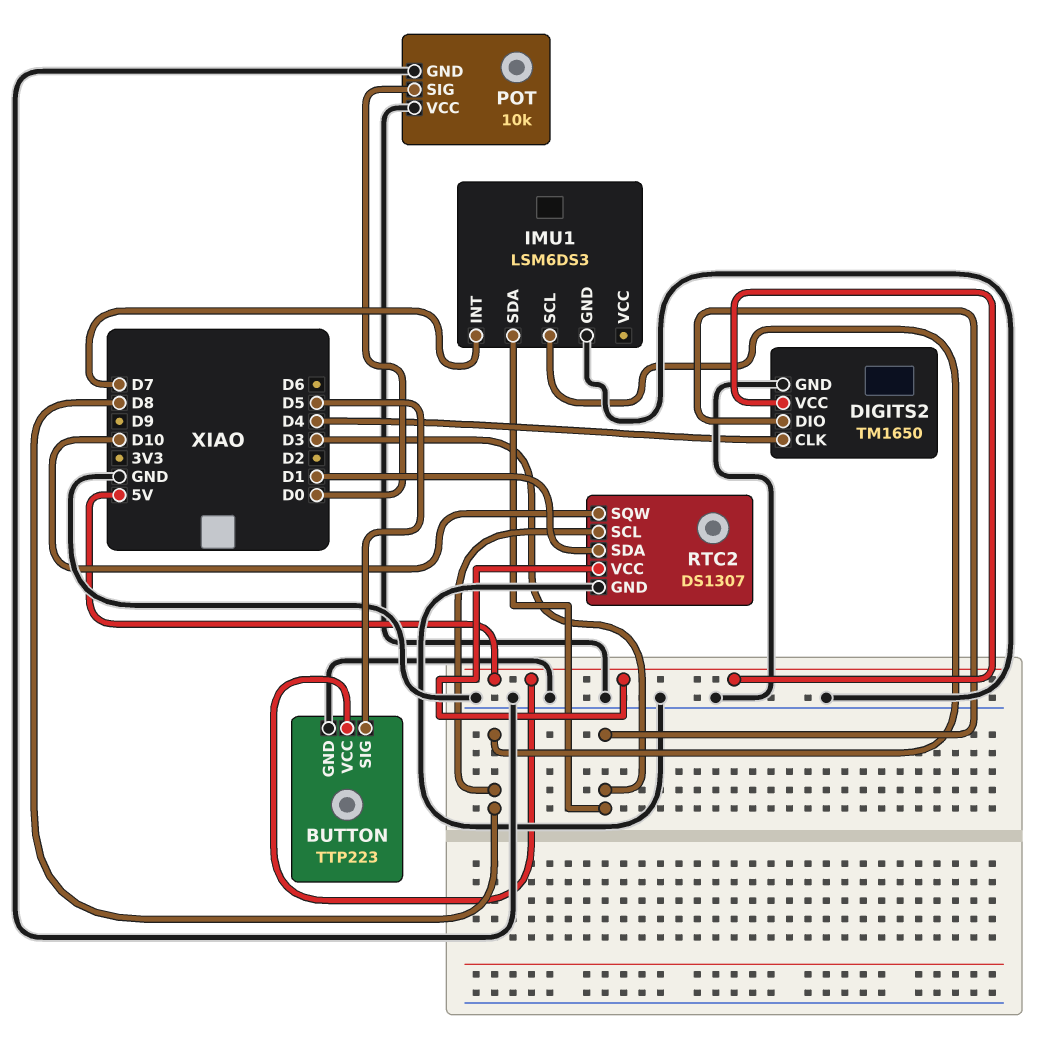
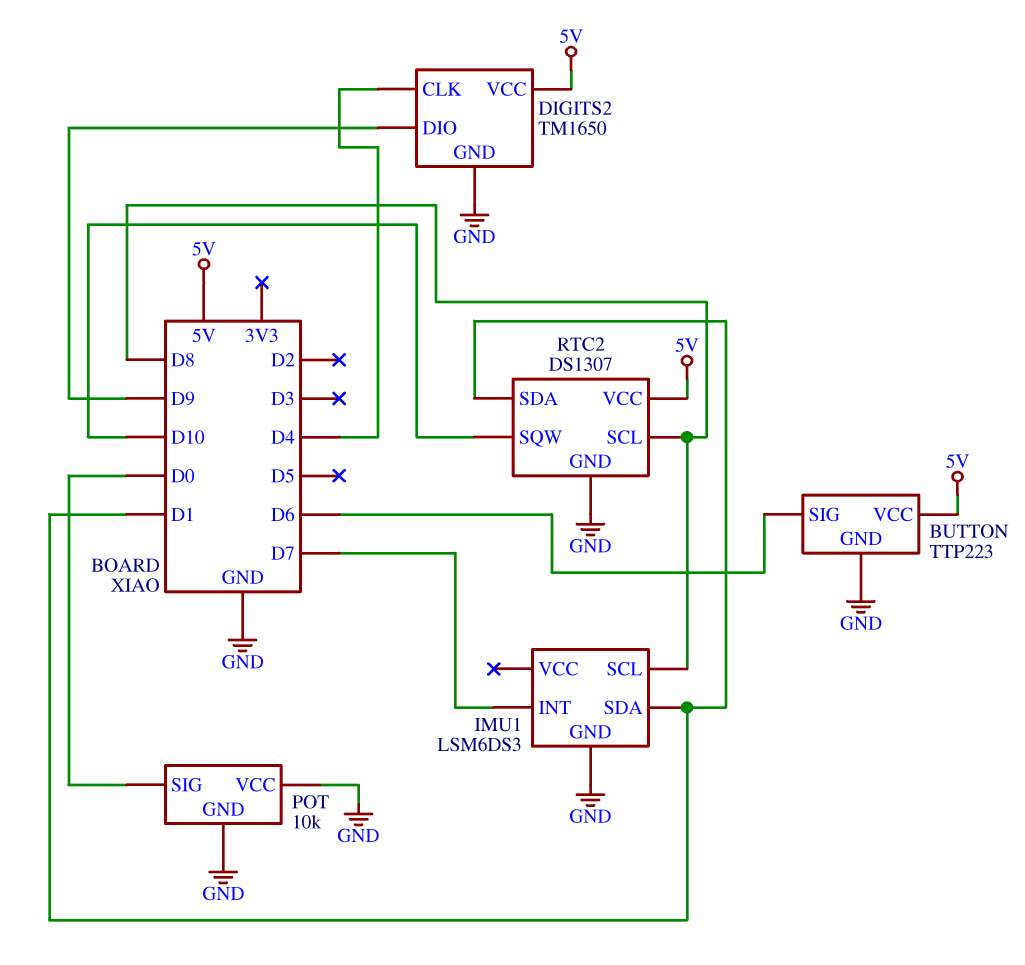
BUTTON pin SIG: D5 -> D6
DIGITS2 pin DIO: D3 -> D9
IMU1 pin SDA: D3 -> D1

